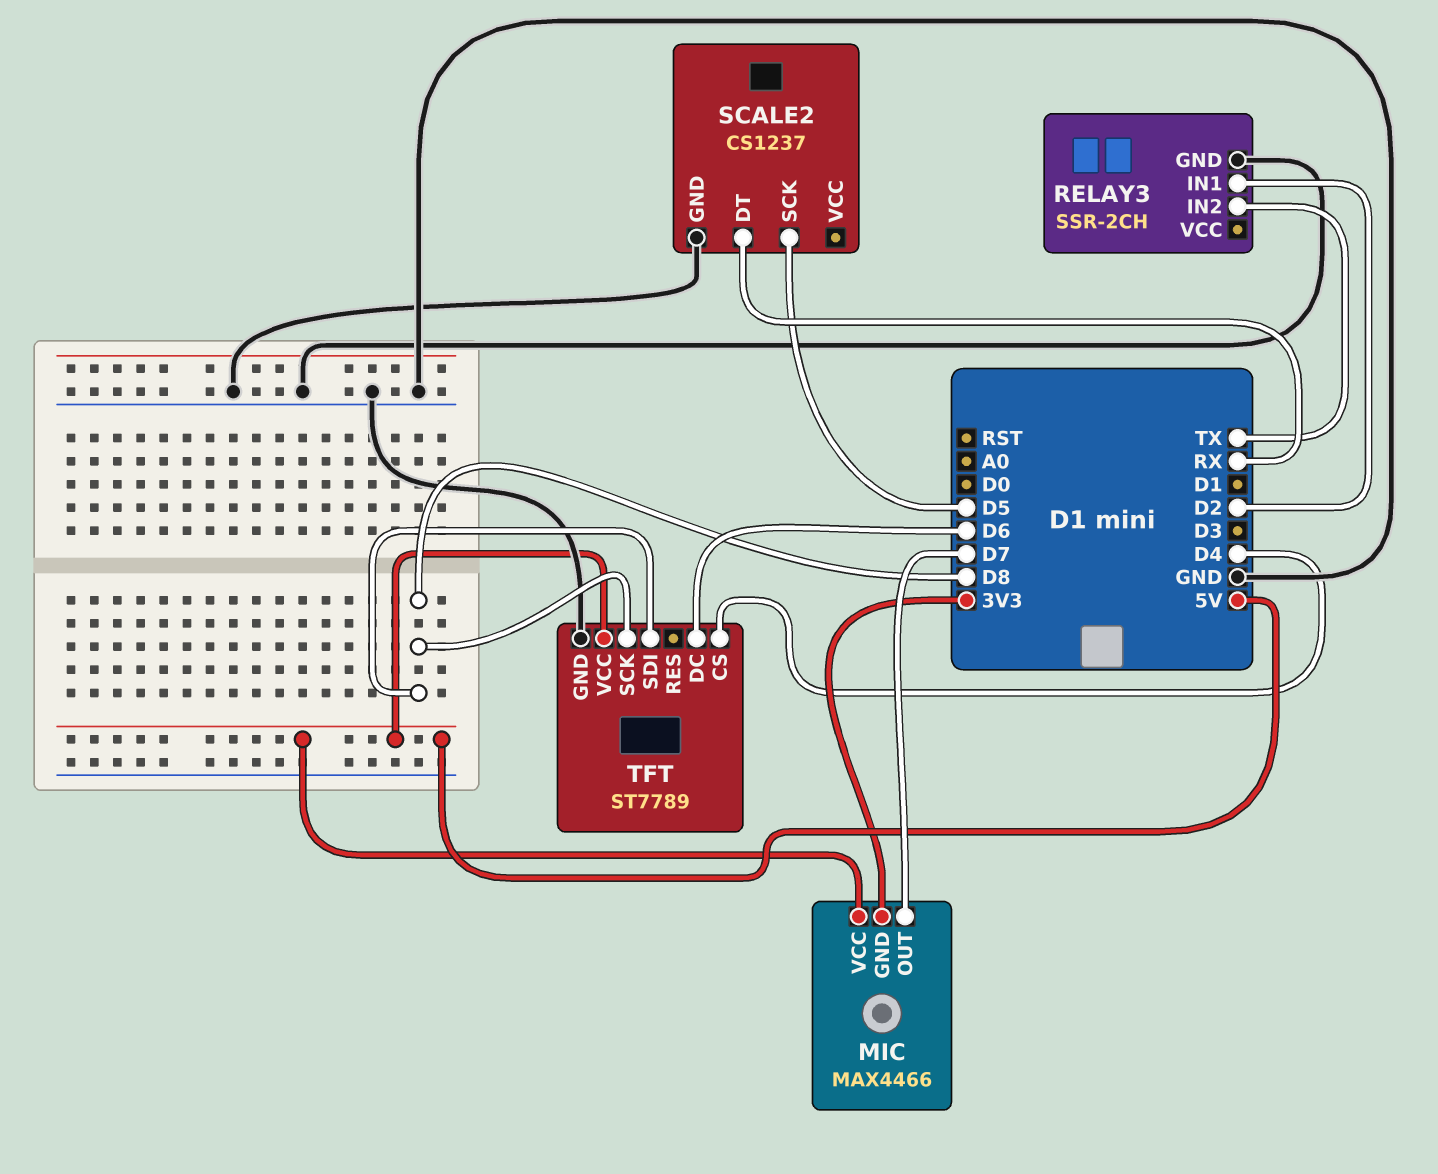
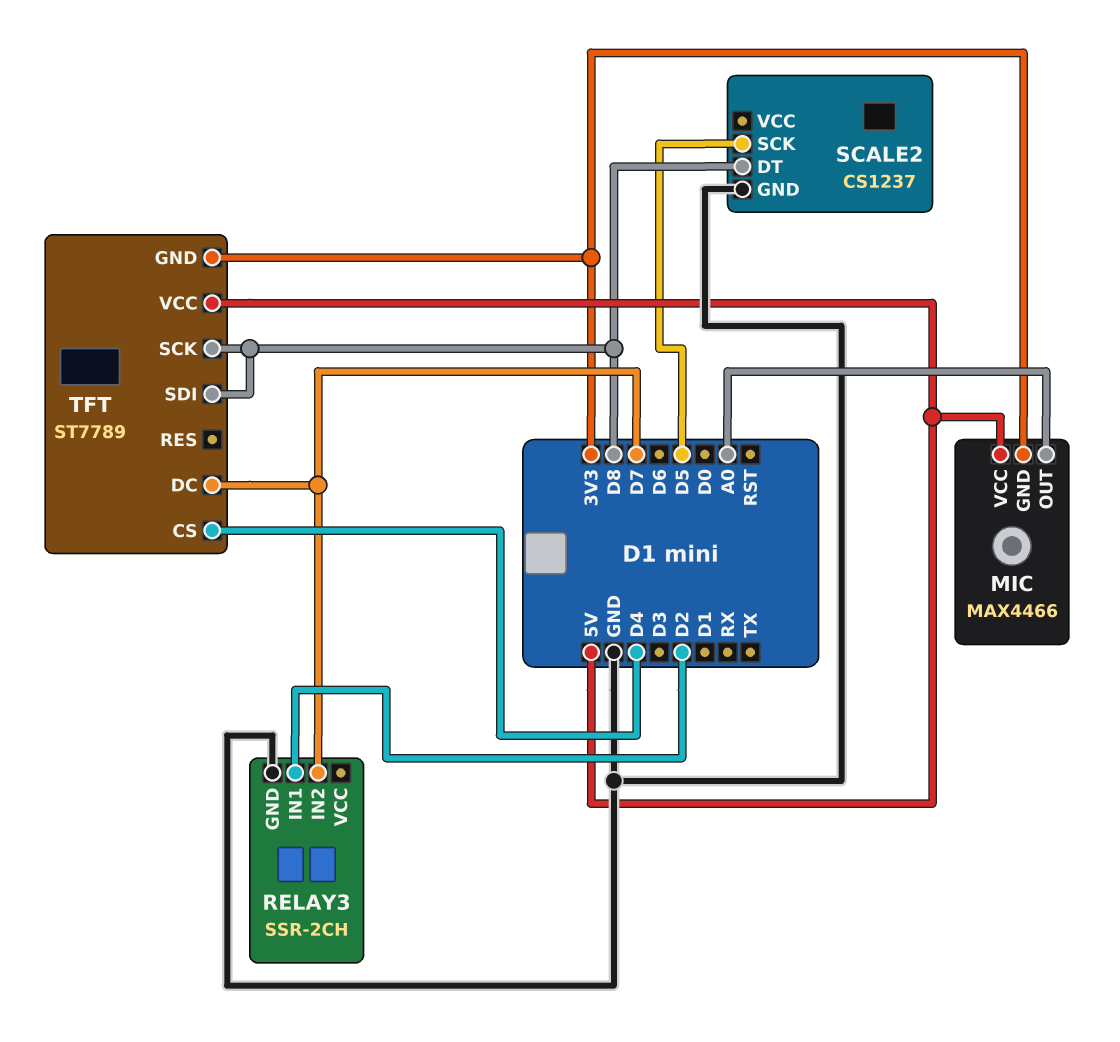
MIC pin OUT: D7 -> A0
RELAY3 pin IN2: TX -> D7
SCALE2 pin DT: RX -> D8
TFT pin DC: D6 -> D7
TFT pin GND: GND -> 3V3

